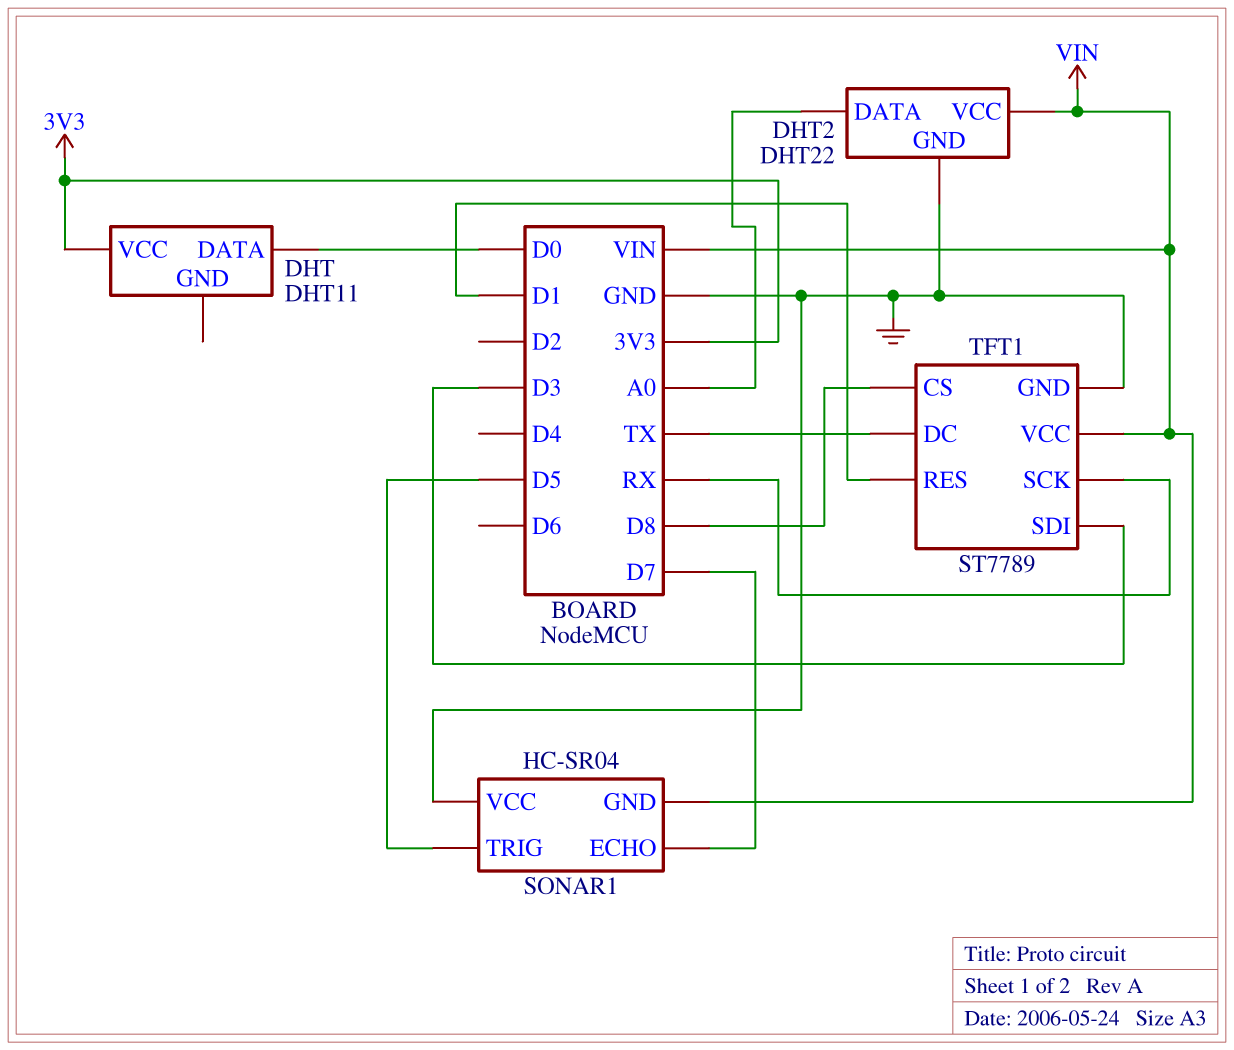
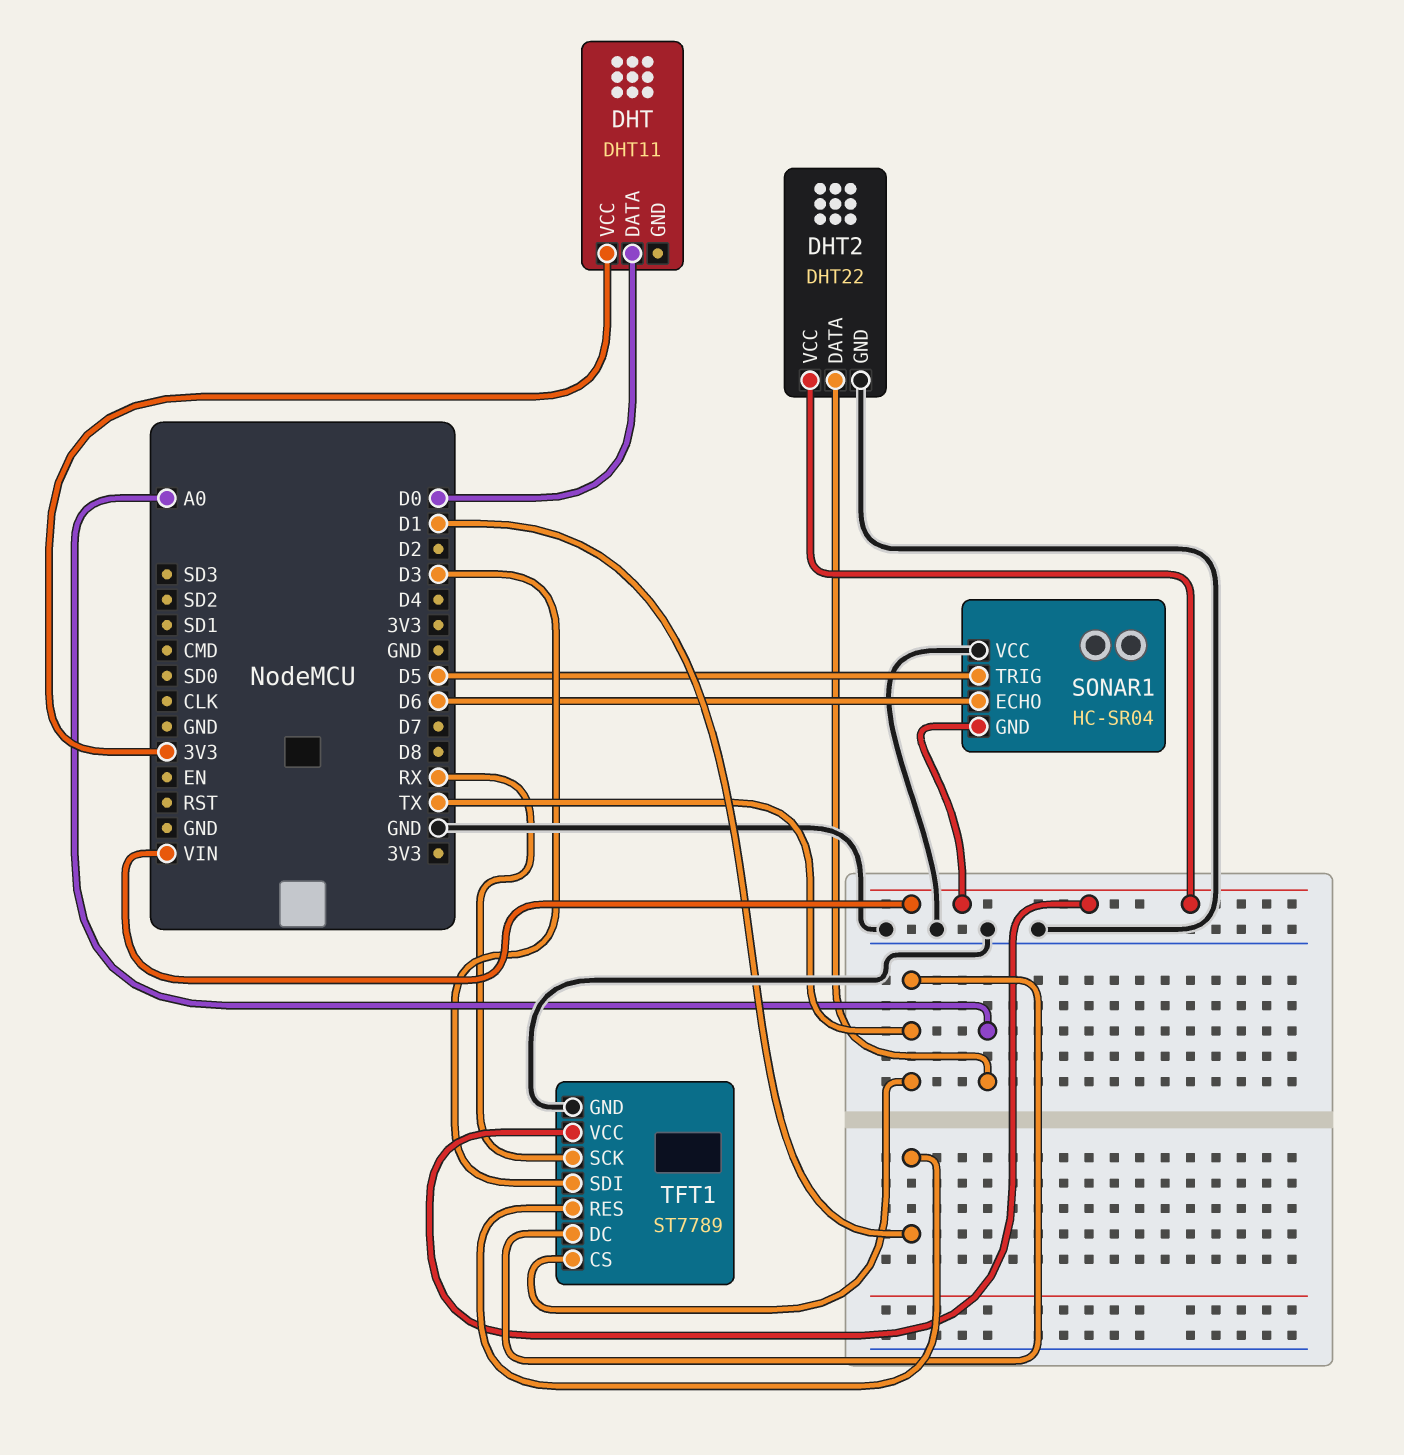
SONAR1 pin ECHO: D7 -> D6
TFT1 pin CS: D8 -> TX

